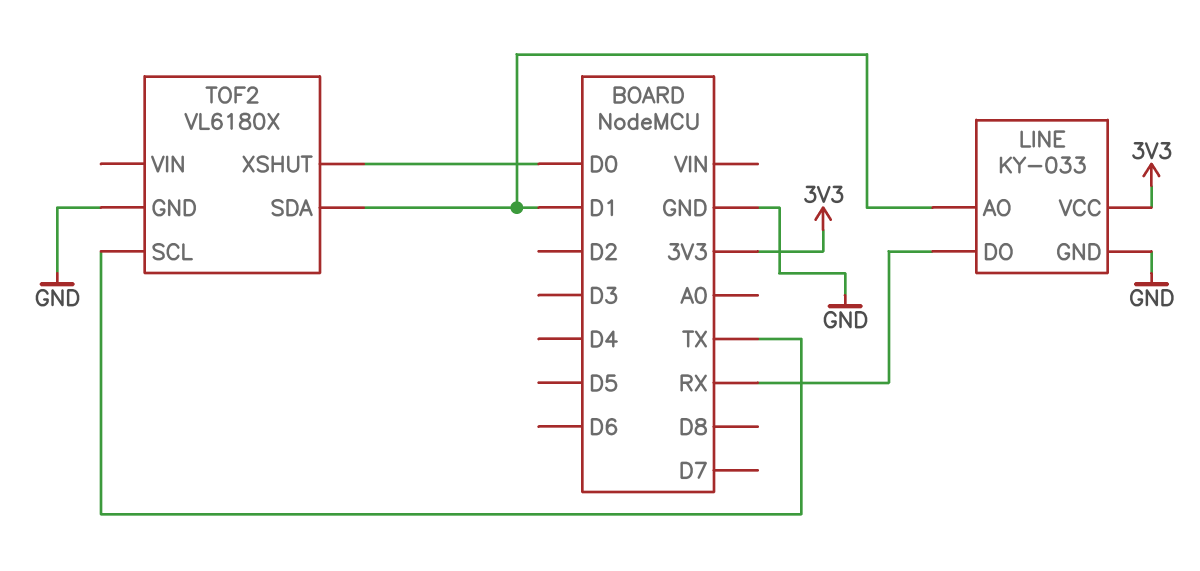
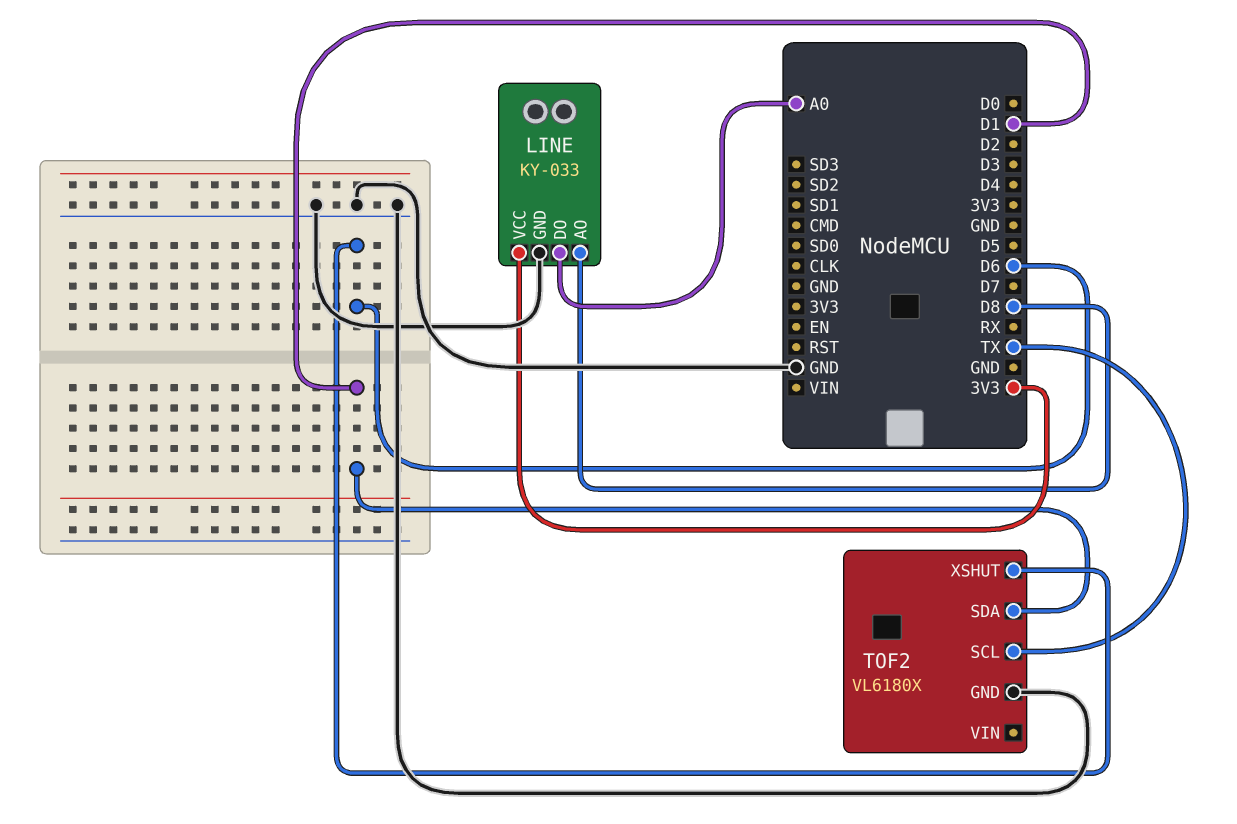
LINE pin AO: D1 -> D8
LINE pin DO: RX -> A0
TOF2 pin XSHUT: D0 -> D6

